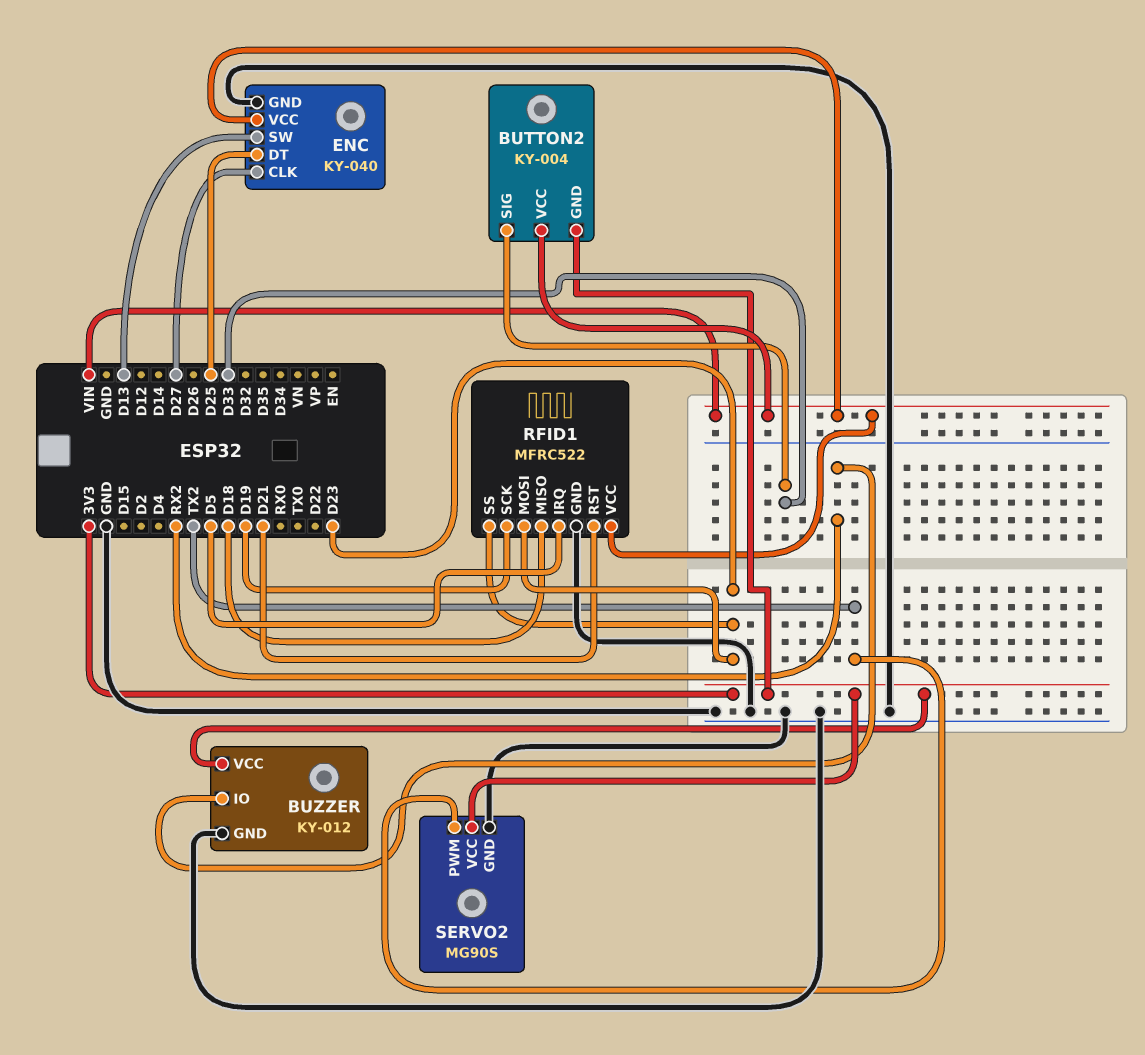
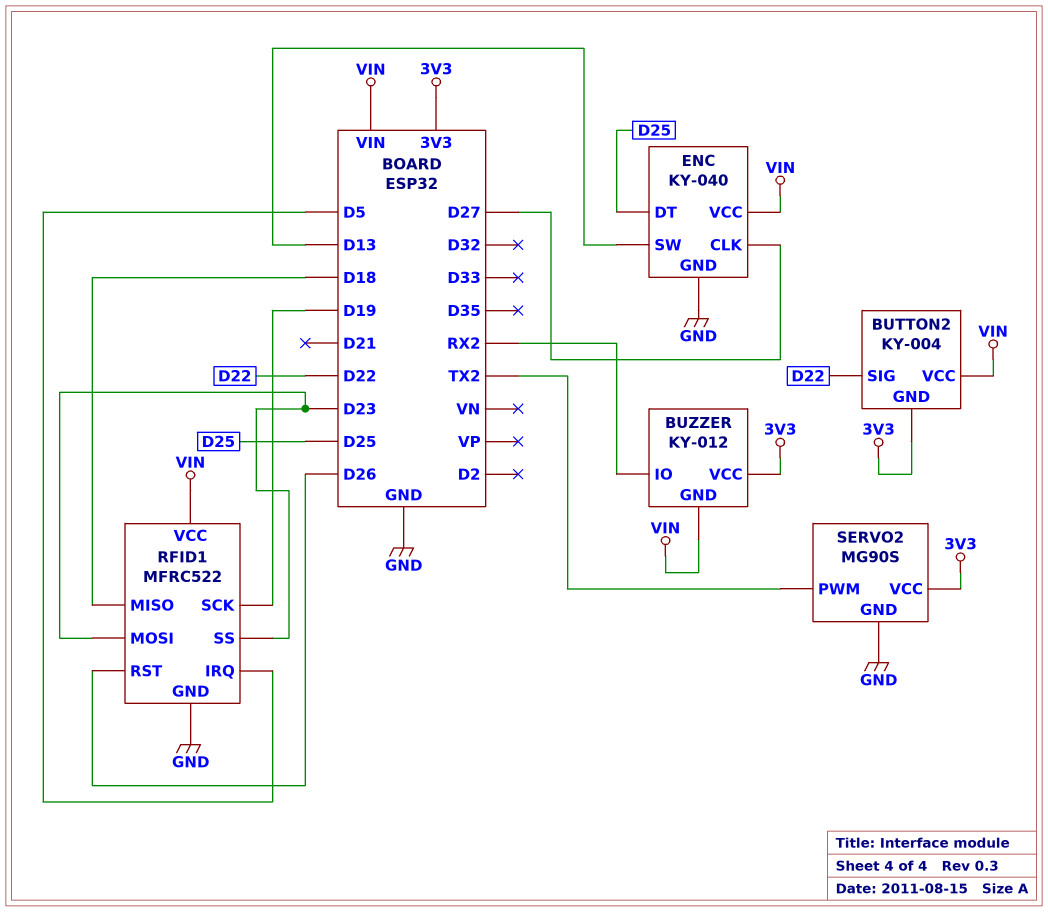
BUTTON2 pin SIG: D33 -> D22
BUZZER pin GND: GND -> VIN
RFID1 pin RST: D21 -> D26

